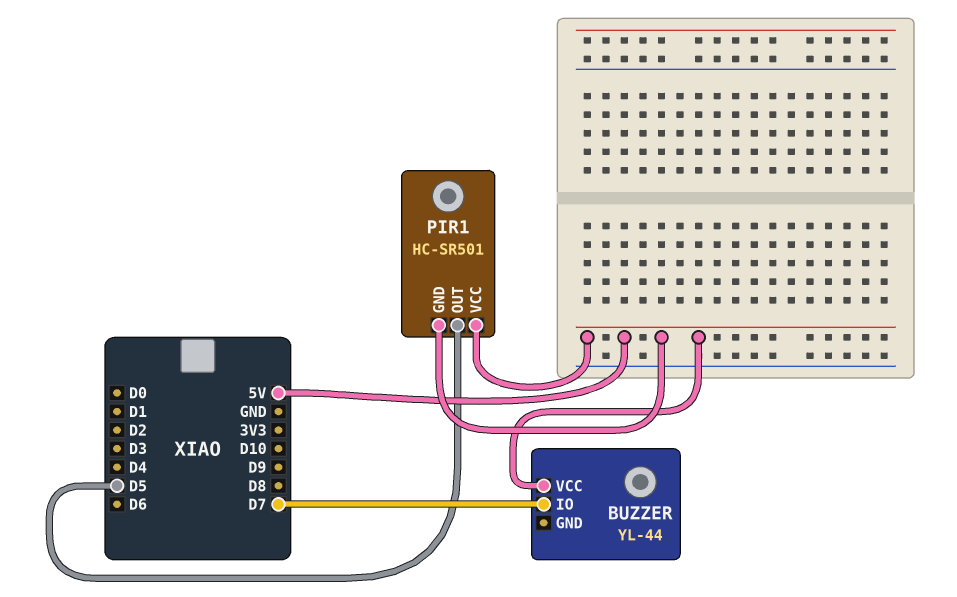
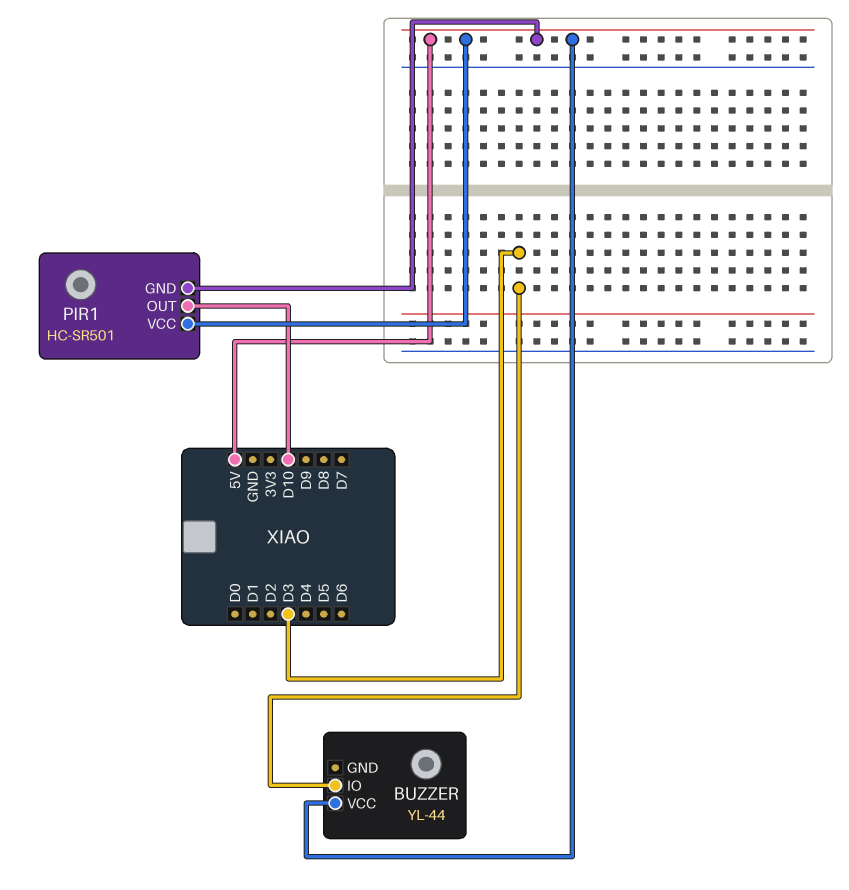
BUZZER pin IO: D7 -> D3
PIR1 pin OUT: D5 -> D10

